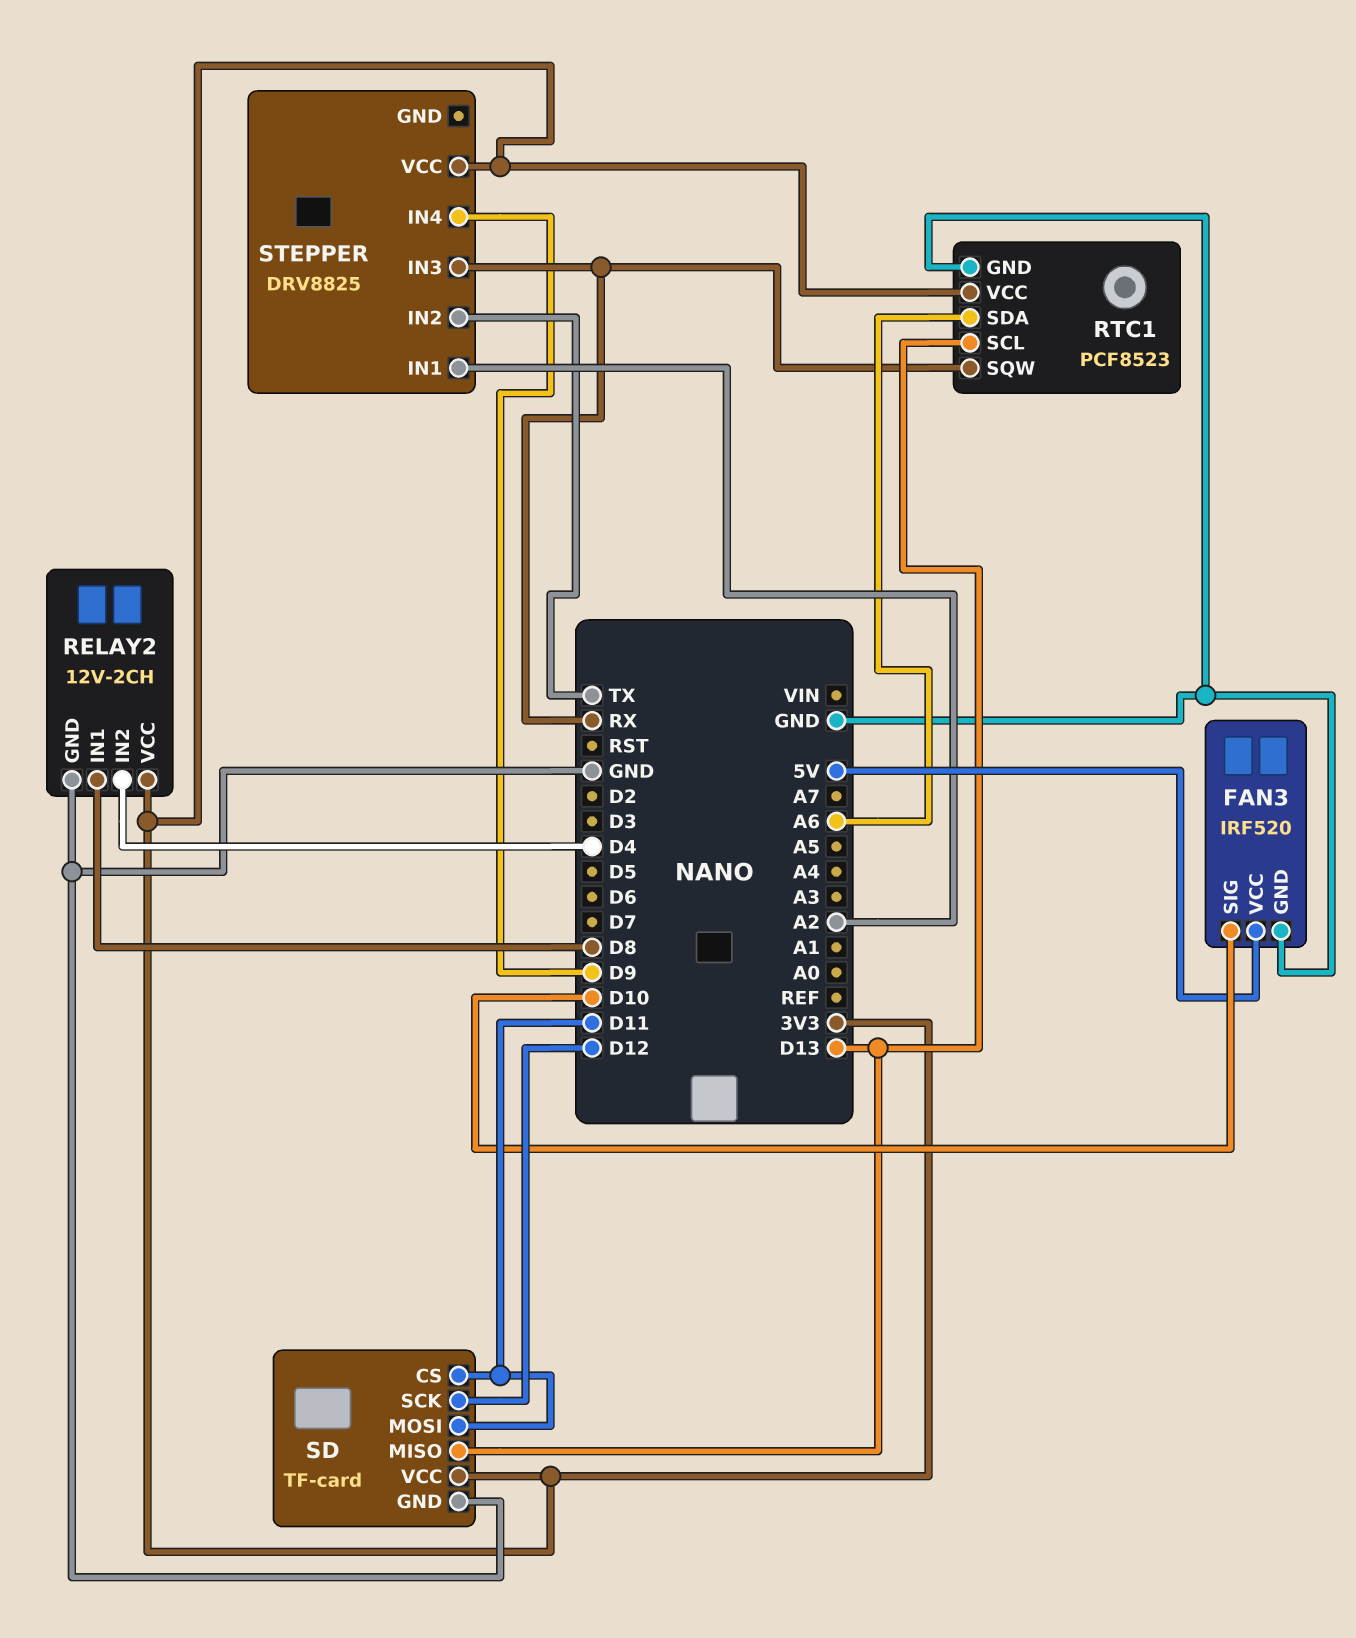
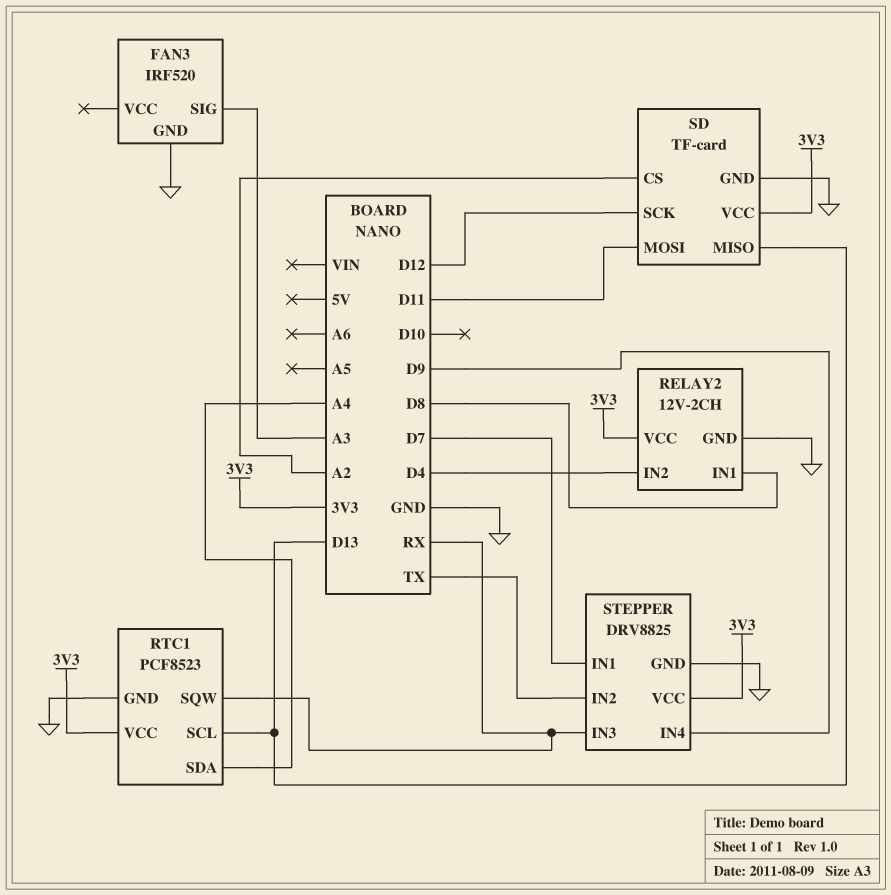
FAN3 pin SIG: D10 -> A3
FAN3 pin VCC: 5V -> none
RTC1 pin SDA: A6 -> A4
SD pin CS: D11 -> A2
STEPPER pin GND: none -> GND
STEPPER pin IN1: A2 -> D7

